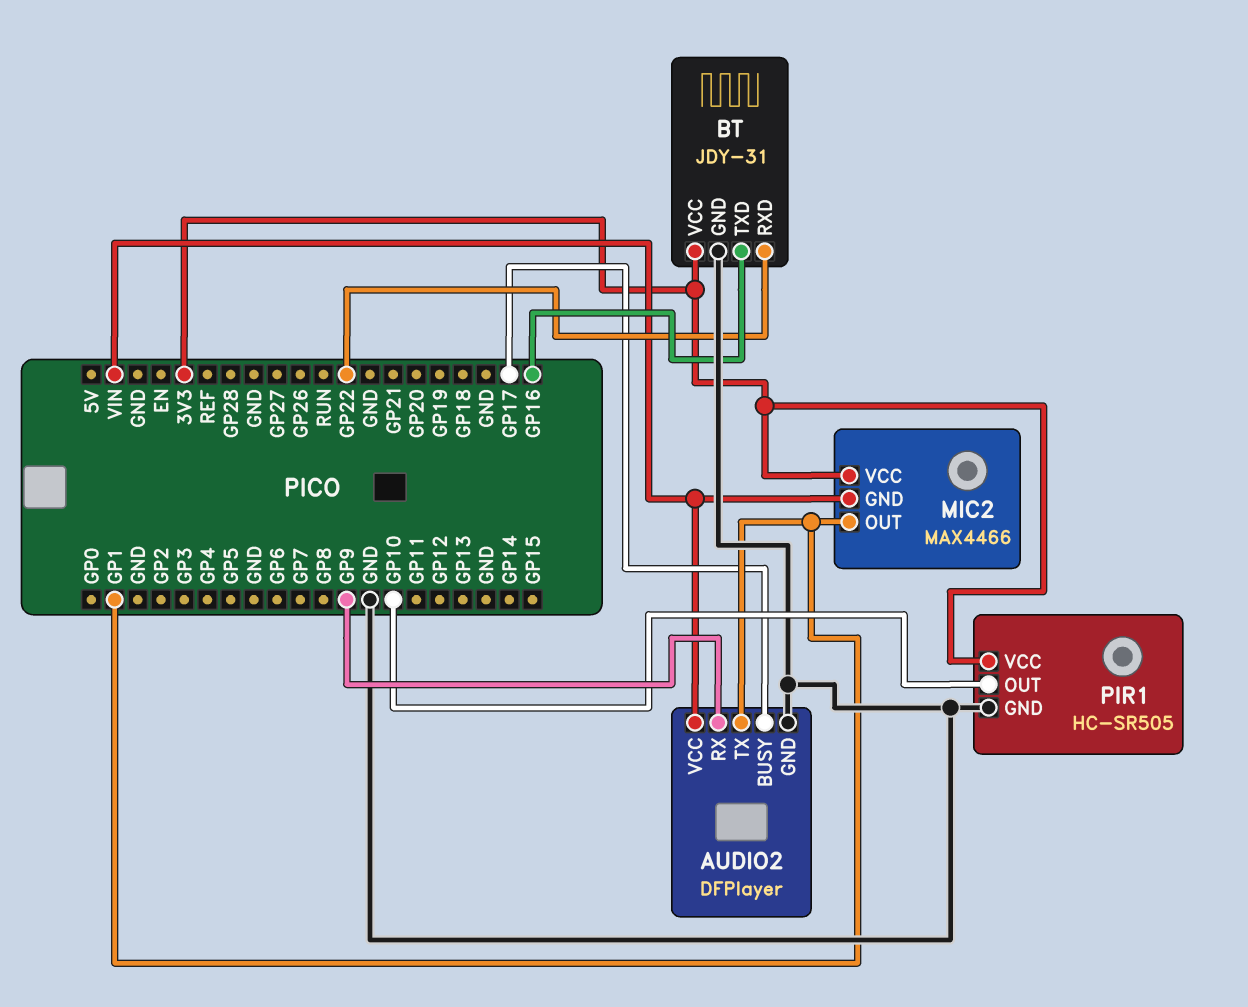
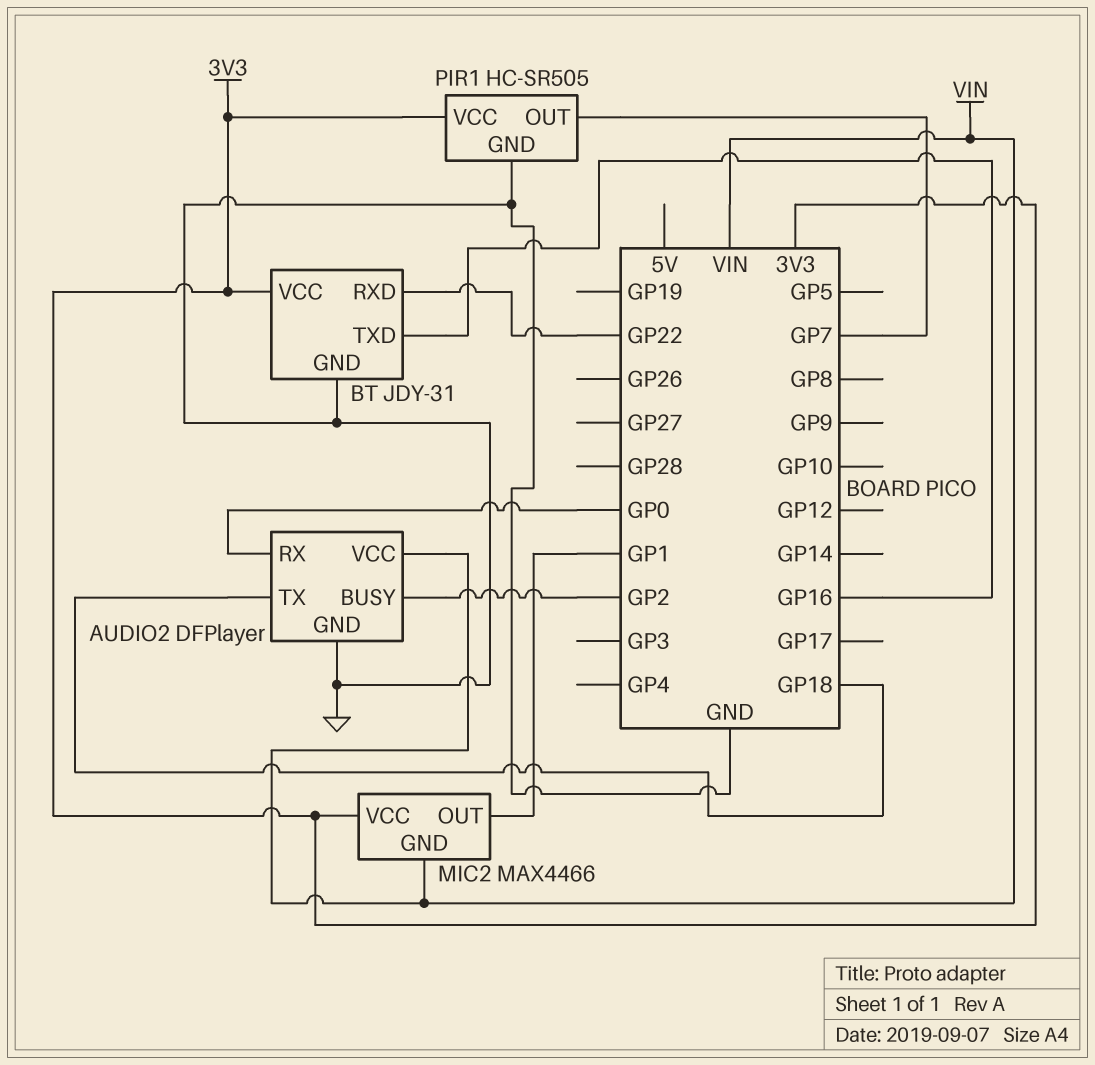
AUDIO2 pin BUSY: GP17 -> GP2
AUDIO2 pin RX: GP9 -> GP0
AUDIO2 pin TX: GP1 -> GP18
PIR1 pin OUT: GP10 -> GP7

